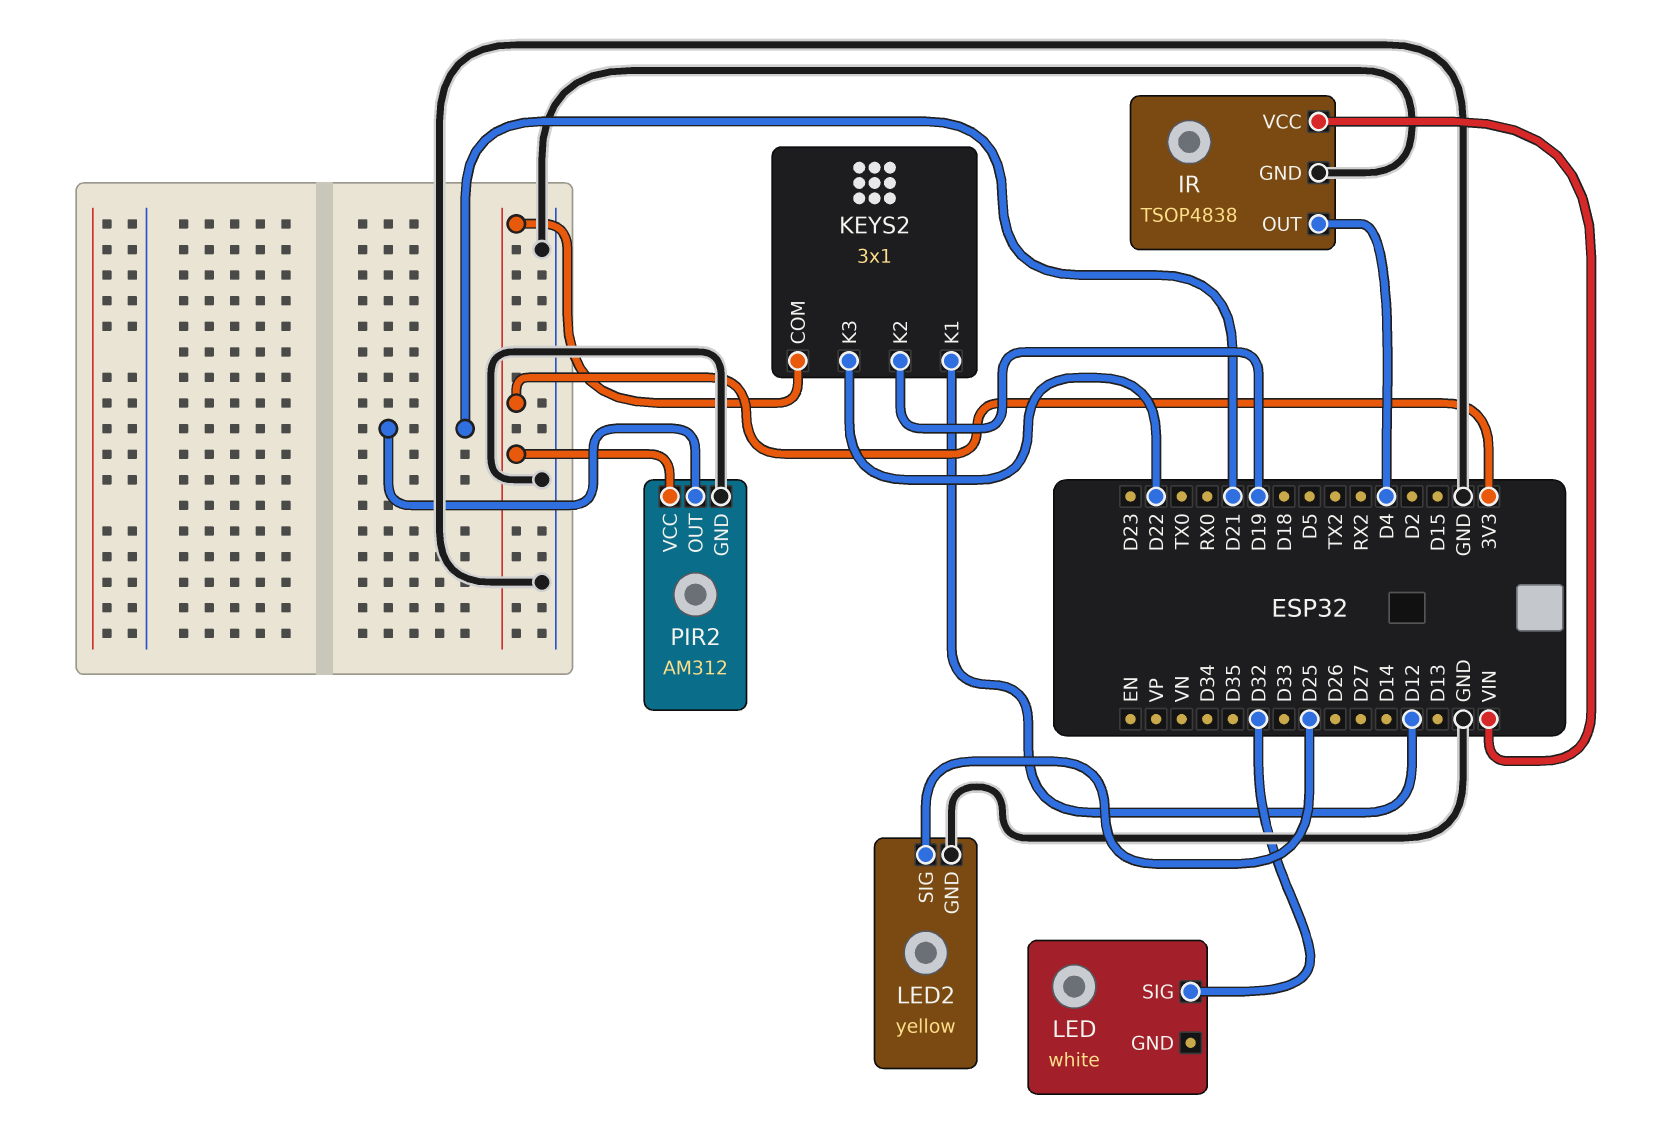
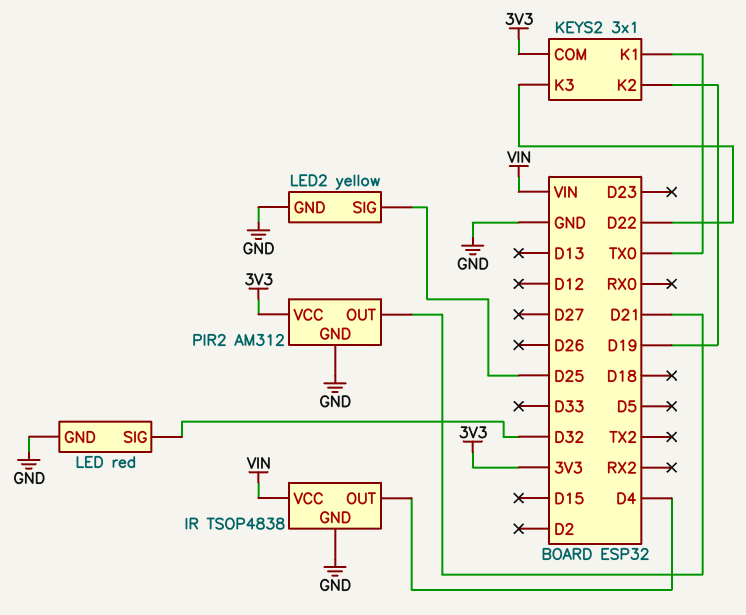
KEYS2 pin K1: D12 -> TX0
LED: white -> red
LED pin GND: none -> GND

